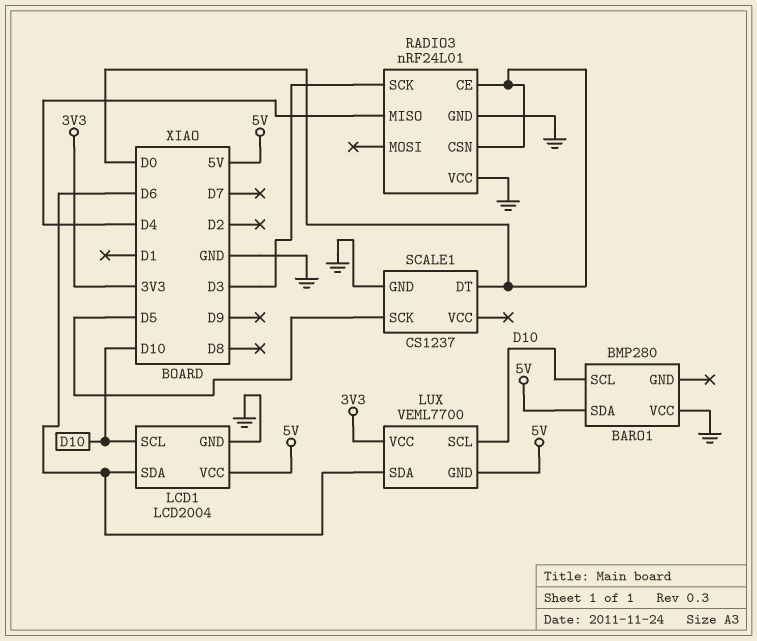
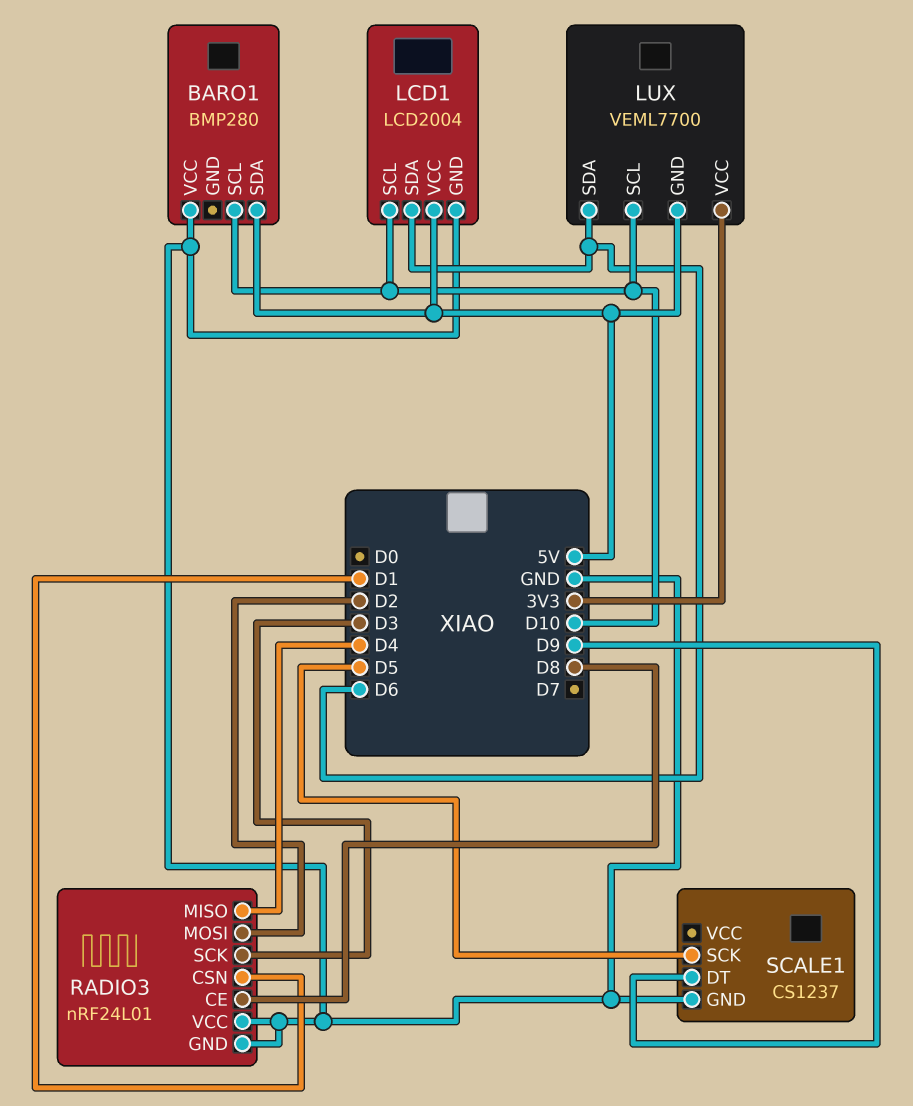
RADIO3 pin CE: D0 -> D8
RADIO3 pin CSN: D0 -> D1
RADIO3 pin MOSI: none -> D2
SCALE1 pin DT: D0 -> D9

